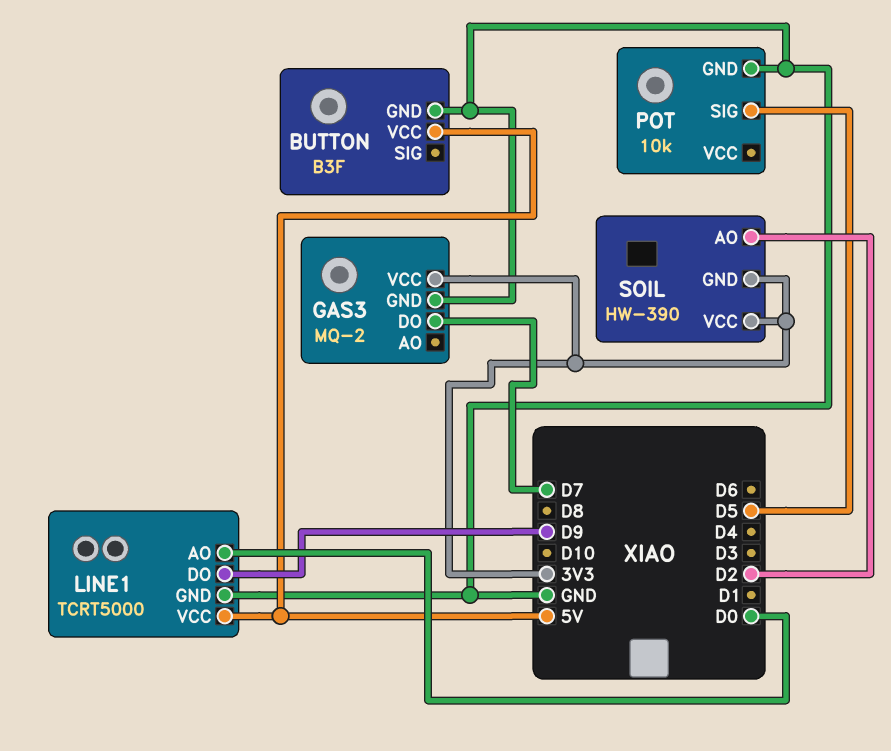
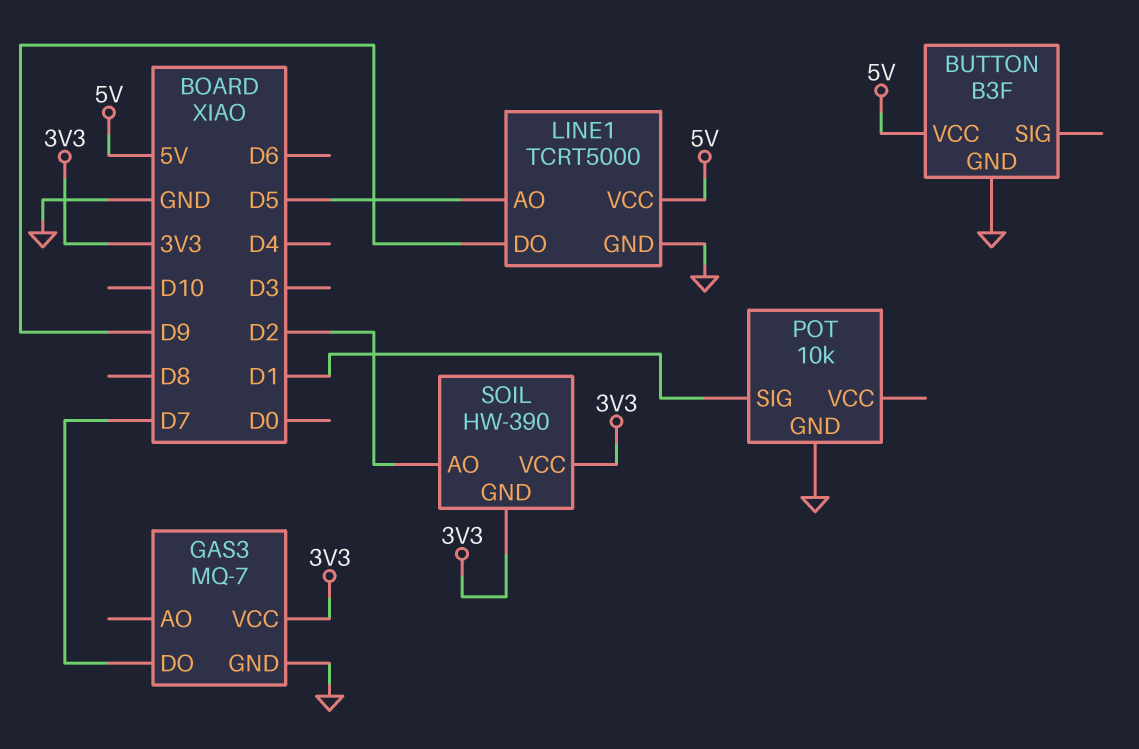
GAS3: MQ-2 -> MQ-7
LINE1 pin AO: D0 -> D5
POT pin SIG: D5 -> D1

